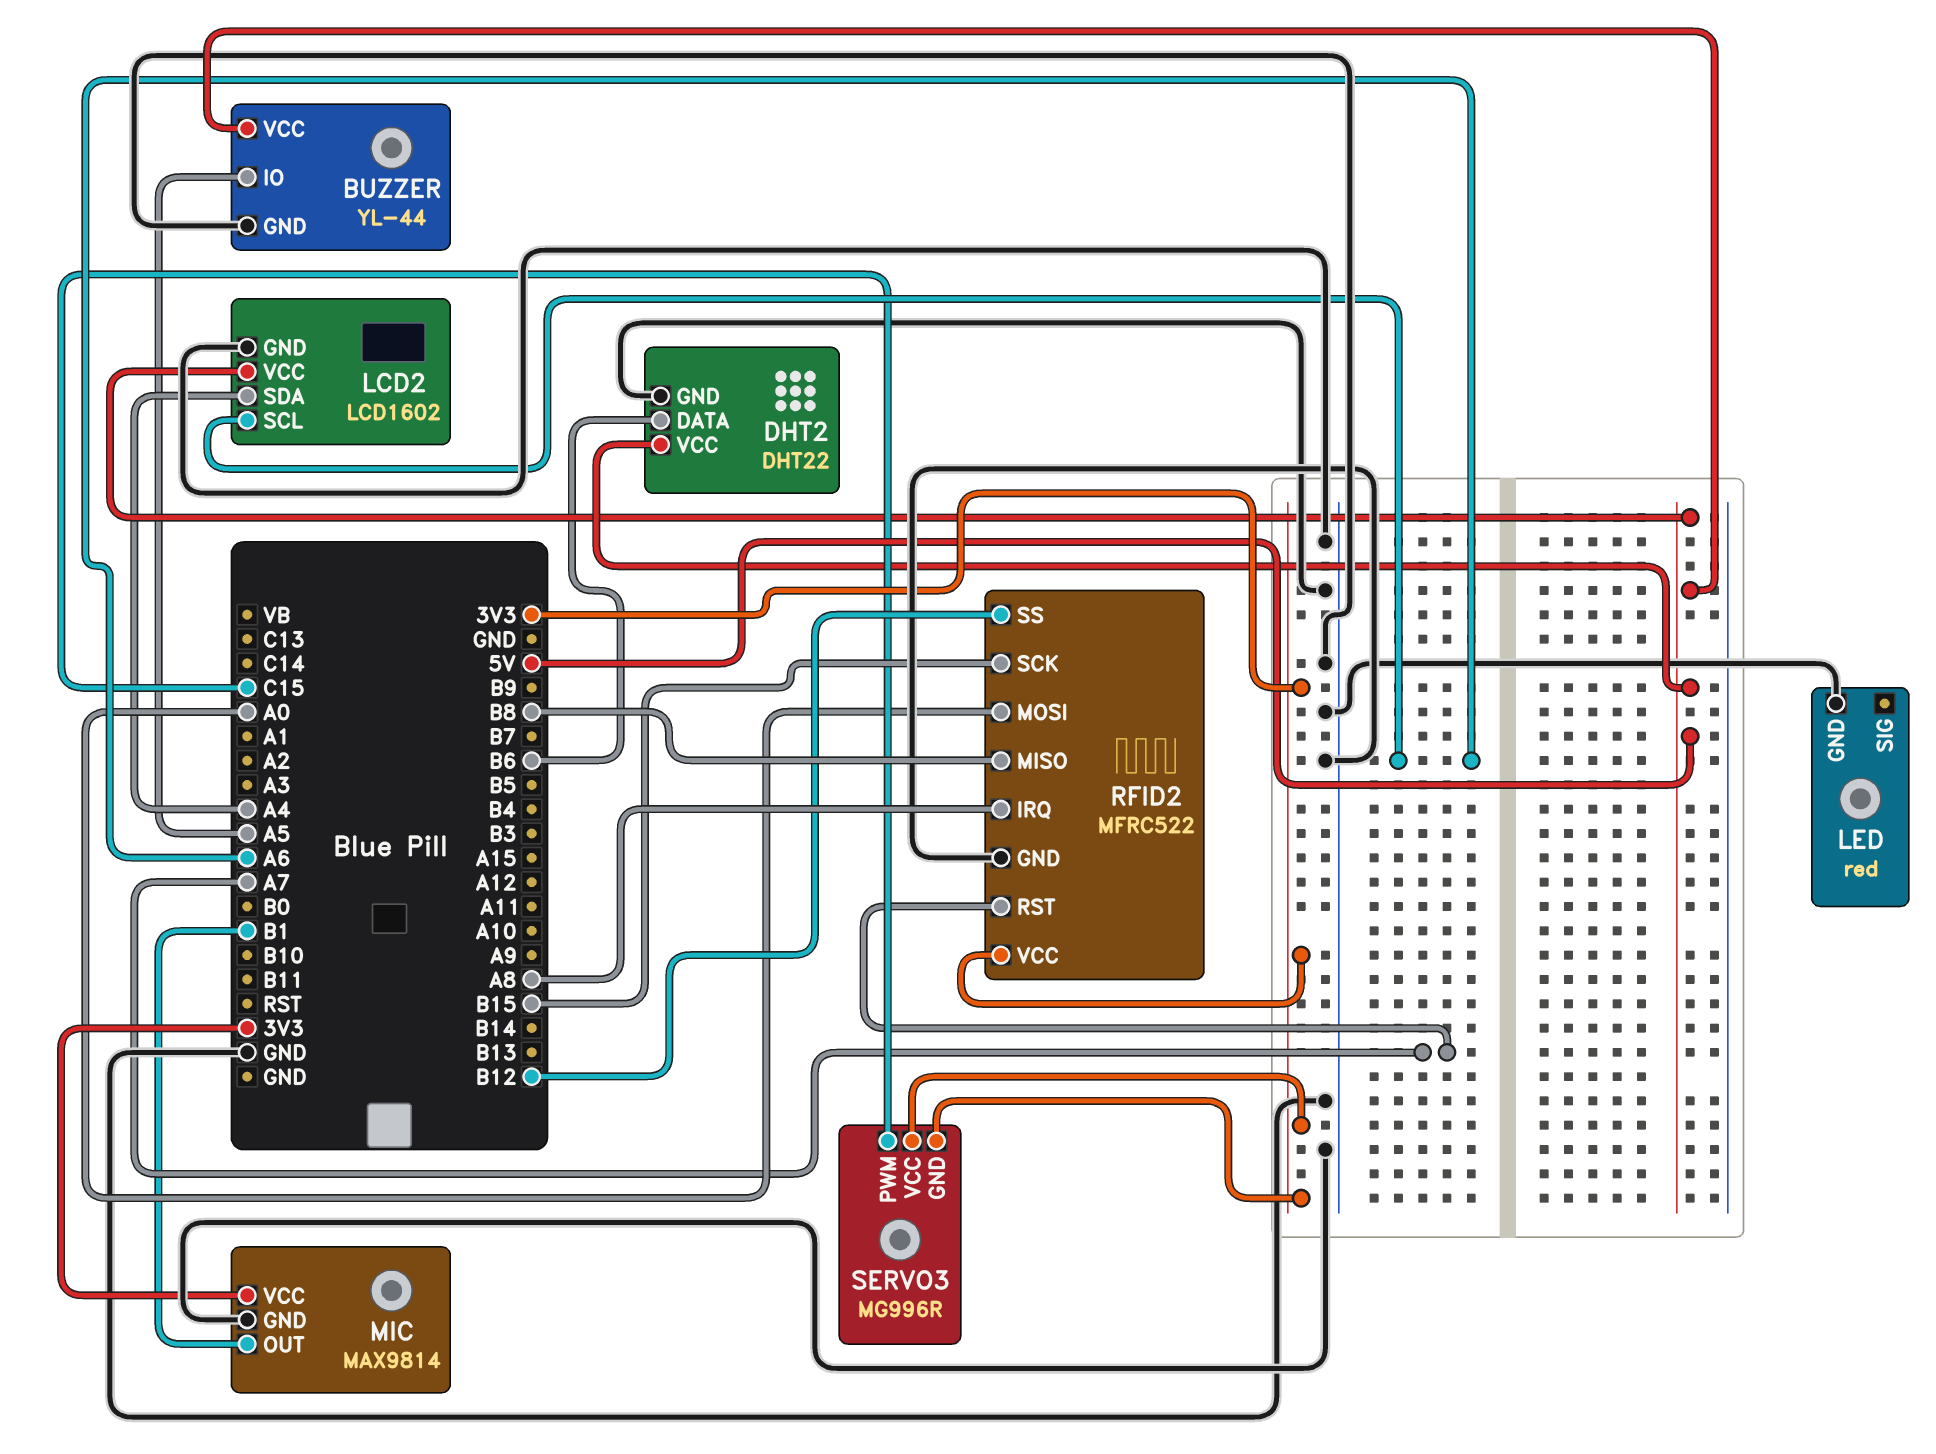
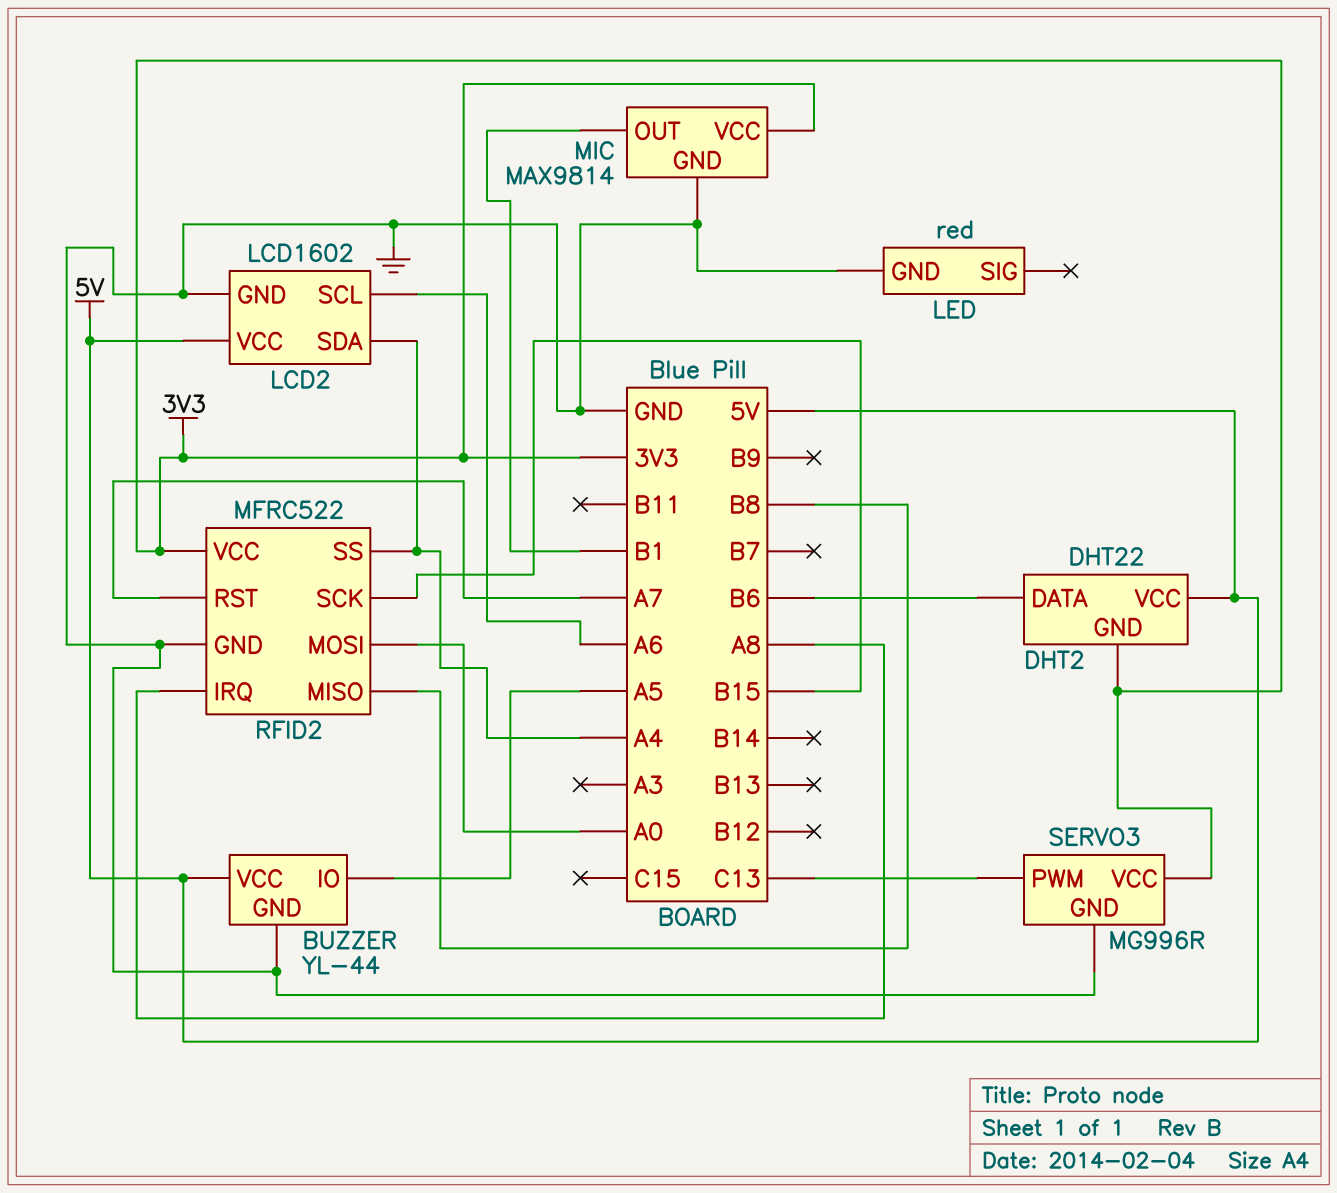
DHT2 pin GND: GND -> 3V3
RFID2 pin SS: B12 -> A4
SERVO3 pin GND: 3V3 -> GND
SERVO3 pin PWM: C15 -> C13

